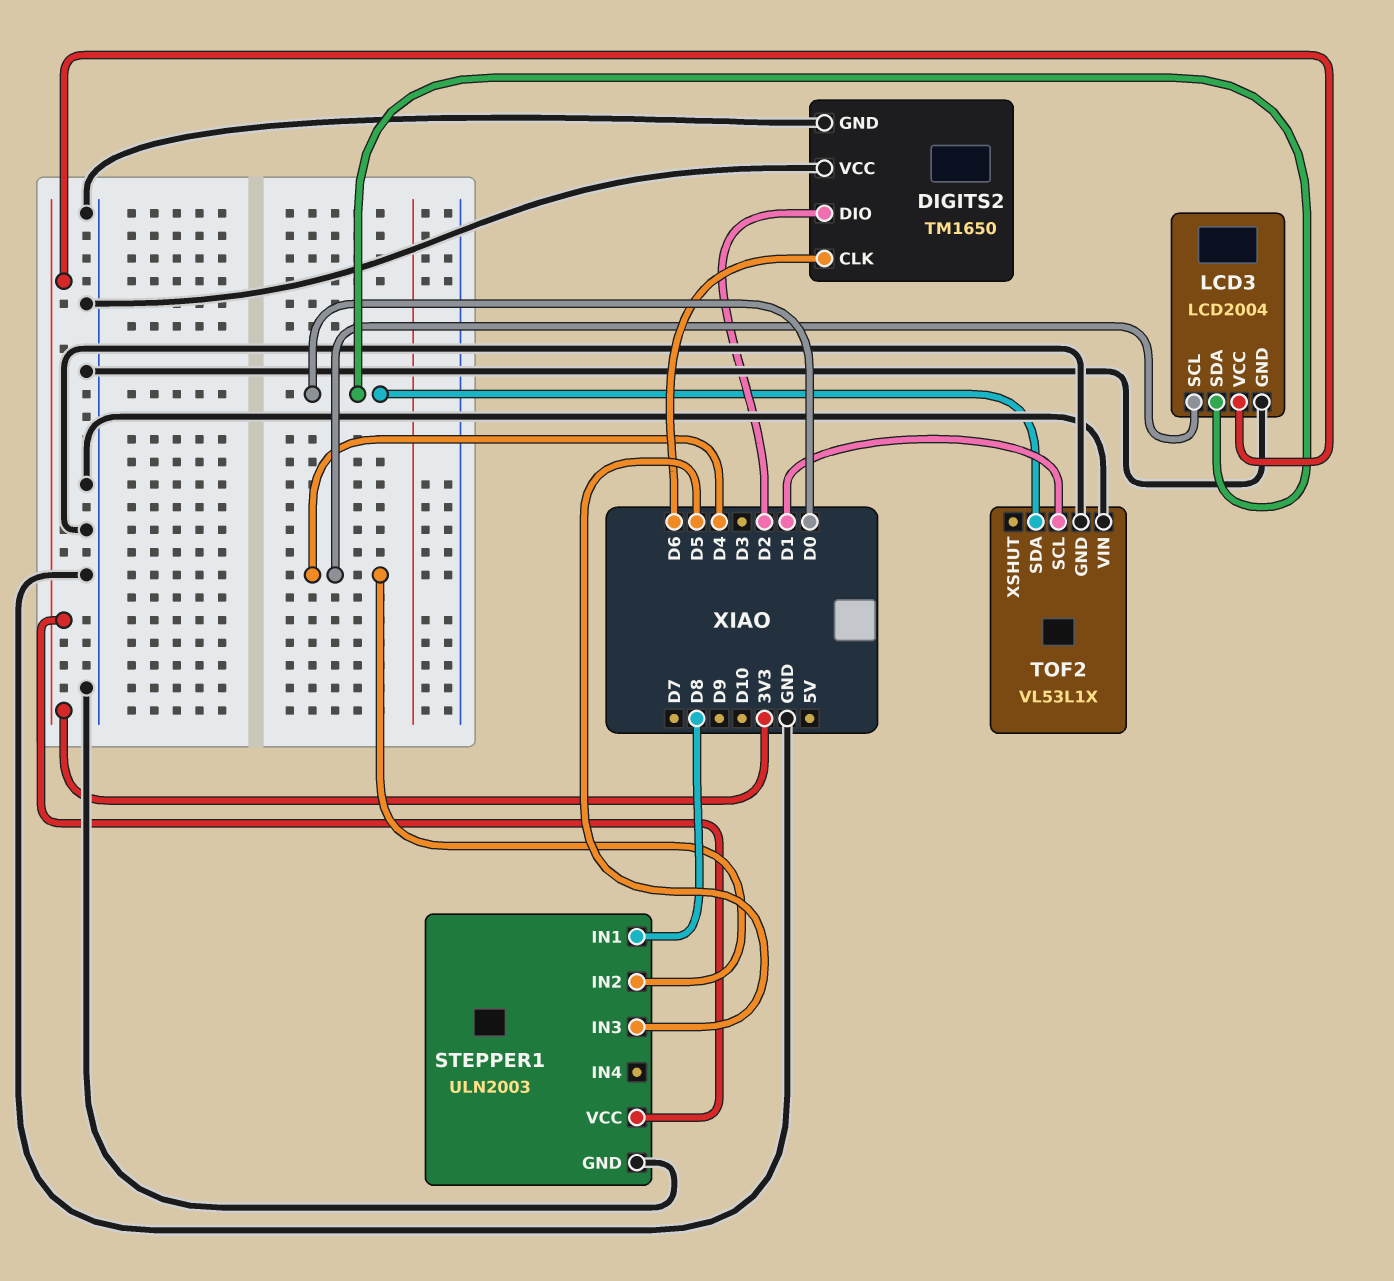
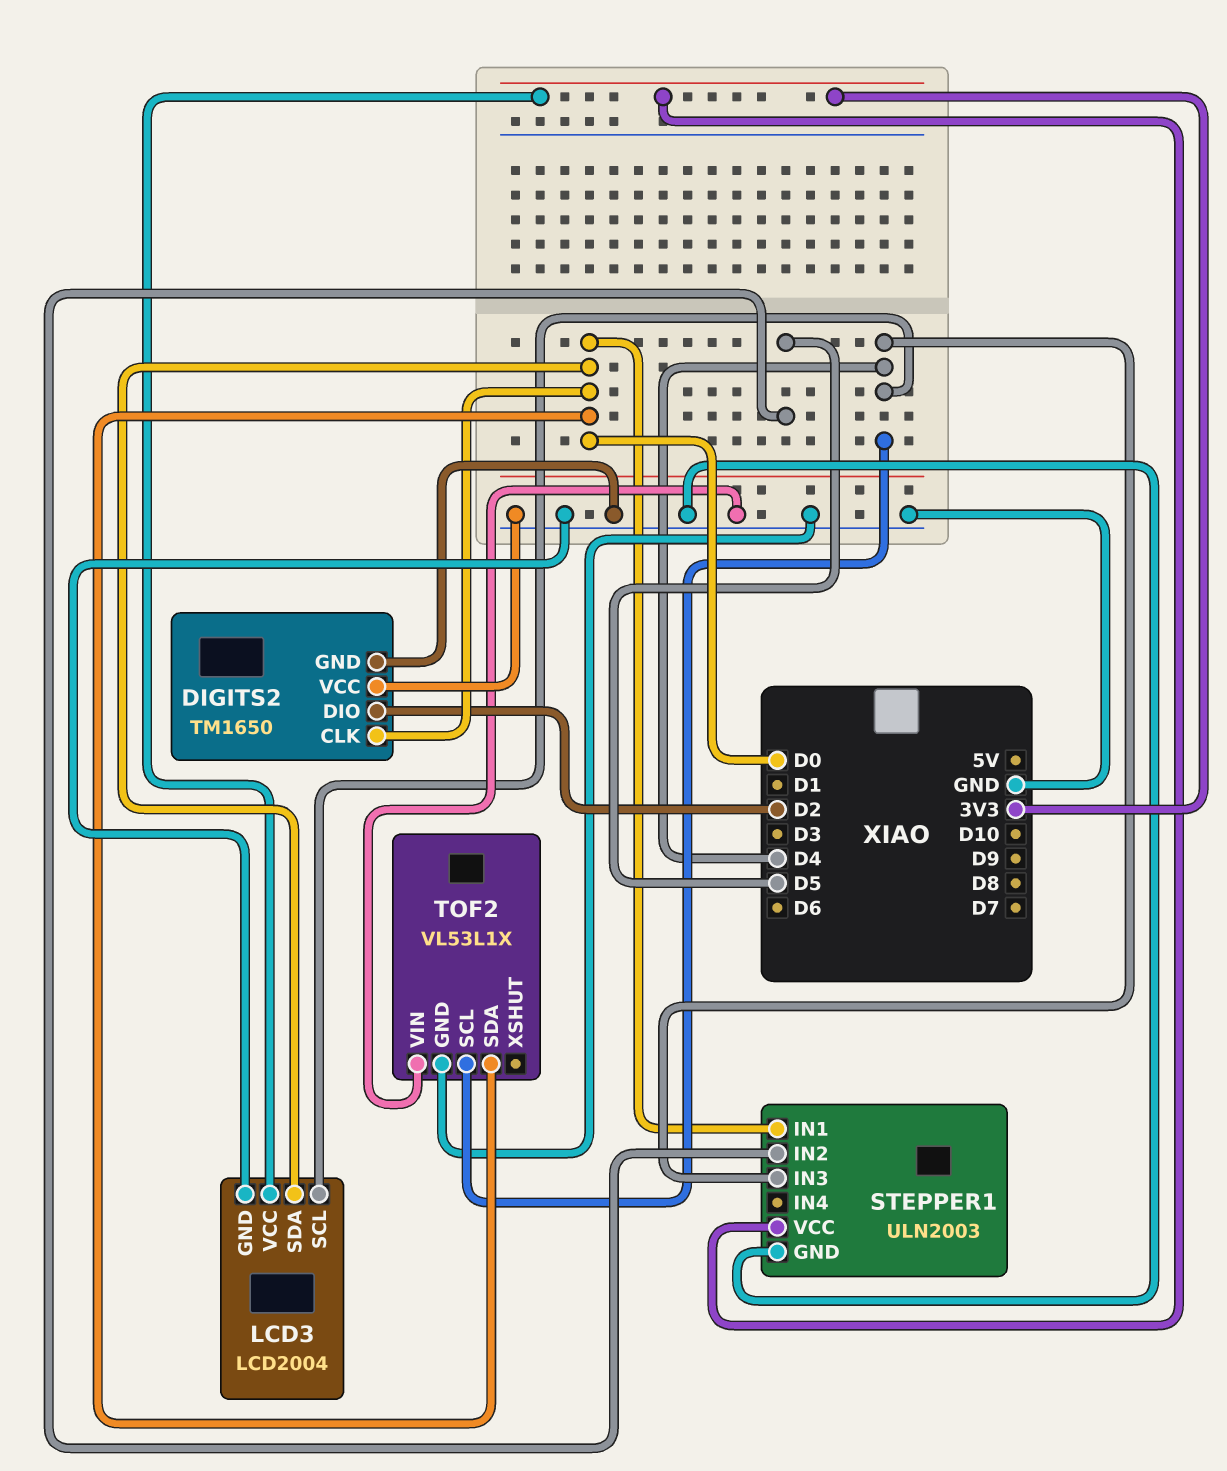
DIGITS2 pin CLK: D6 -> D0
STEPPER1 pin IN1: D8 -> D0
STEPPER1 pin IN2: D4 -> D5
STEPPER1 pin IN3: D5 -> D4
TOF2 pin SCL: D1 -> D4

